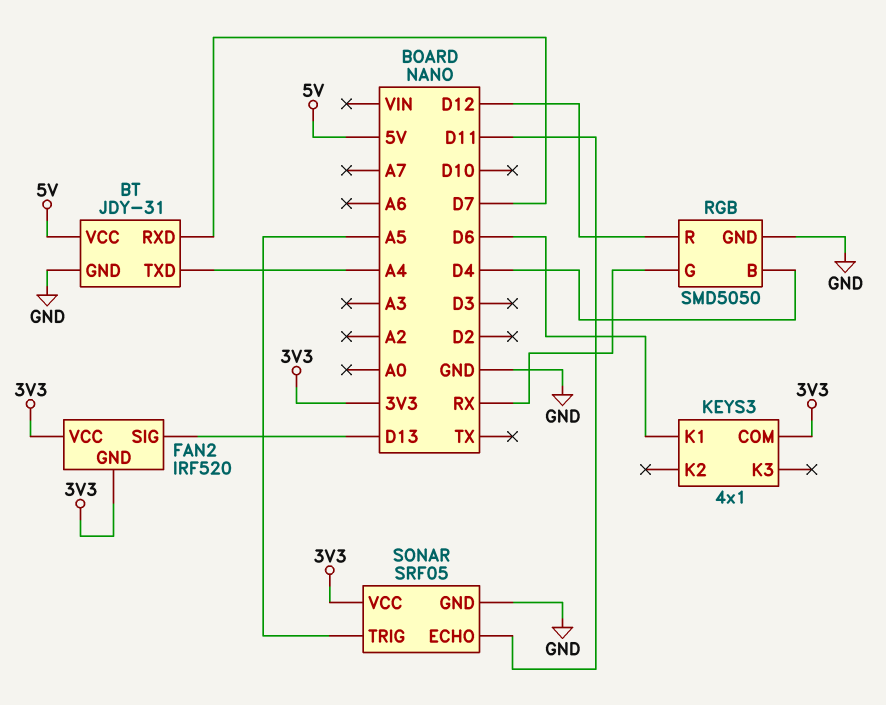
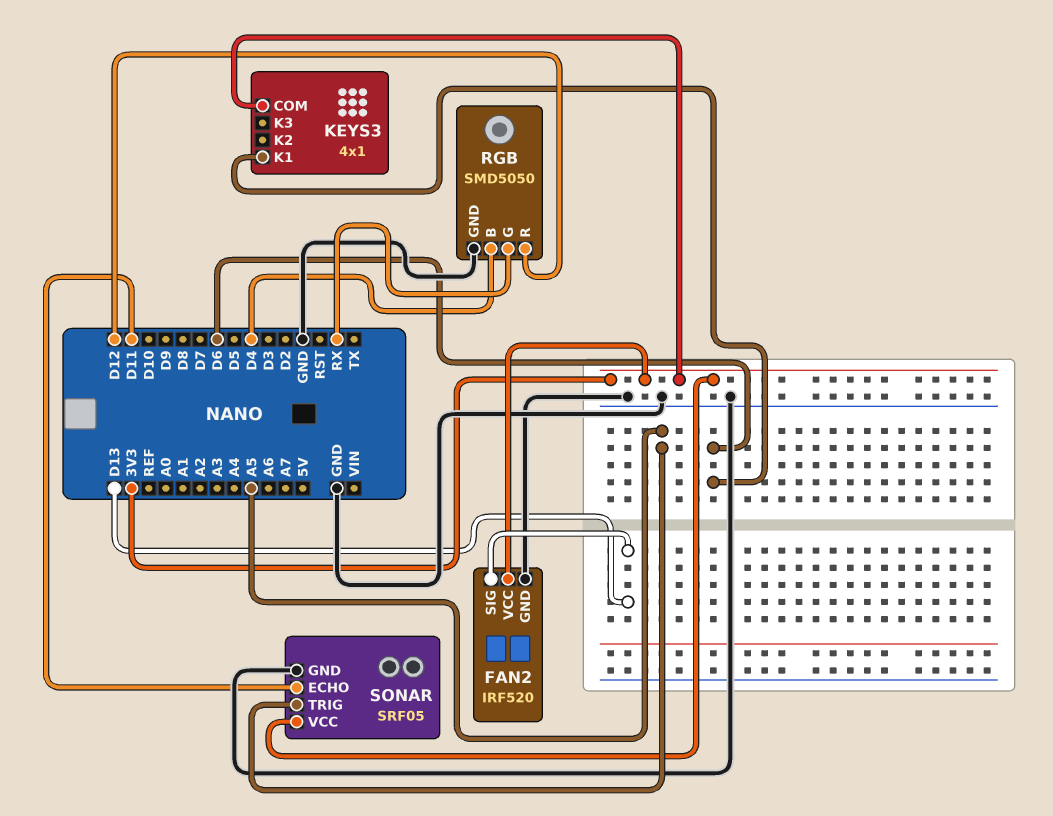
BT: JDY-31 -> none
BT pin GND: GND -> none
BT pin RXD: D7 -> none
BT pin TXD: A4 -> none
BT pin VCC: 5V -> none
FAN2 pin GND: 3V3 -> GND

